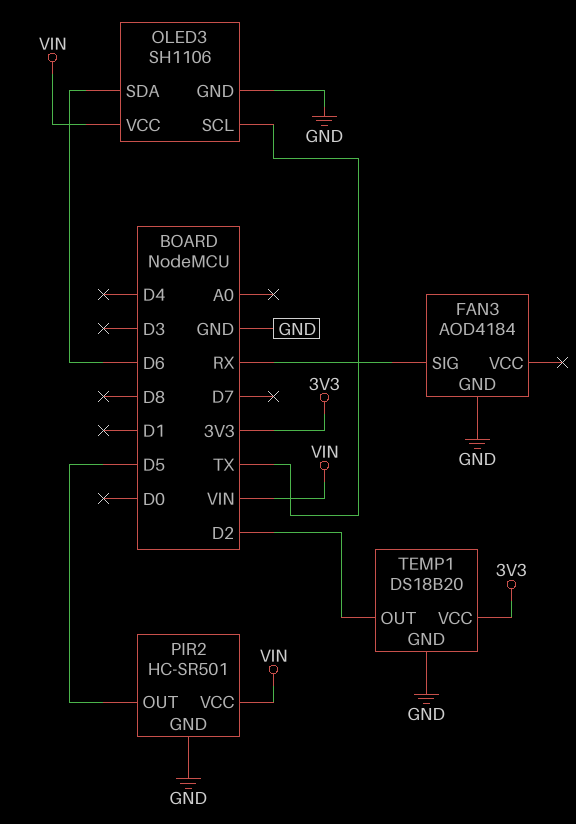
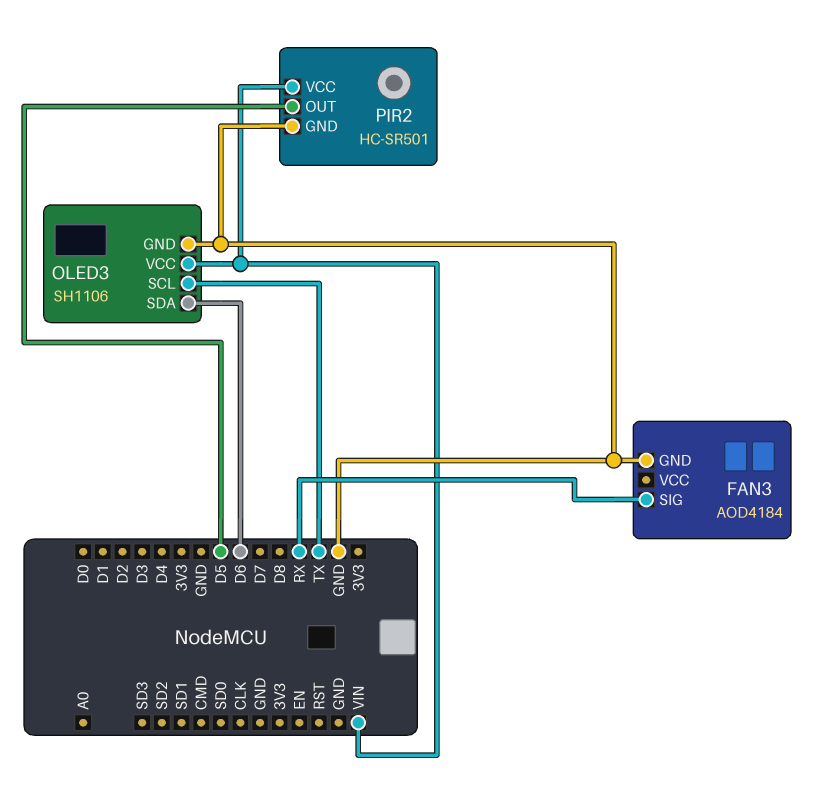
TEMP1: DS18B20 -> none
TEMP1 pin GND: GND -> none
TEMP1 pin OUT: D2 -> none
TEMP1 pin VCC: 3V3 -> none

